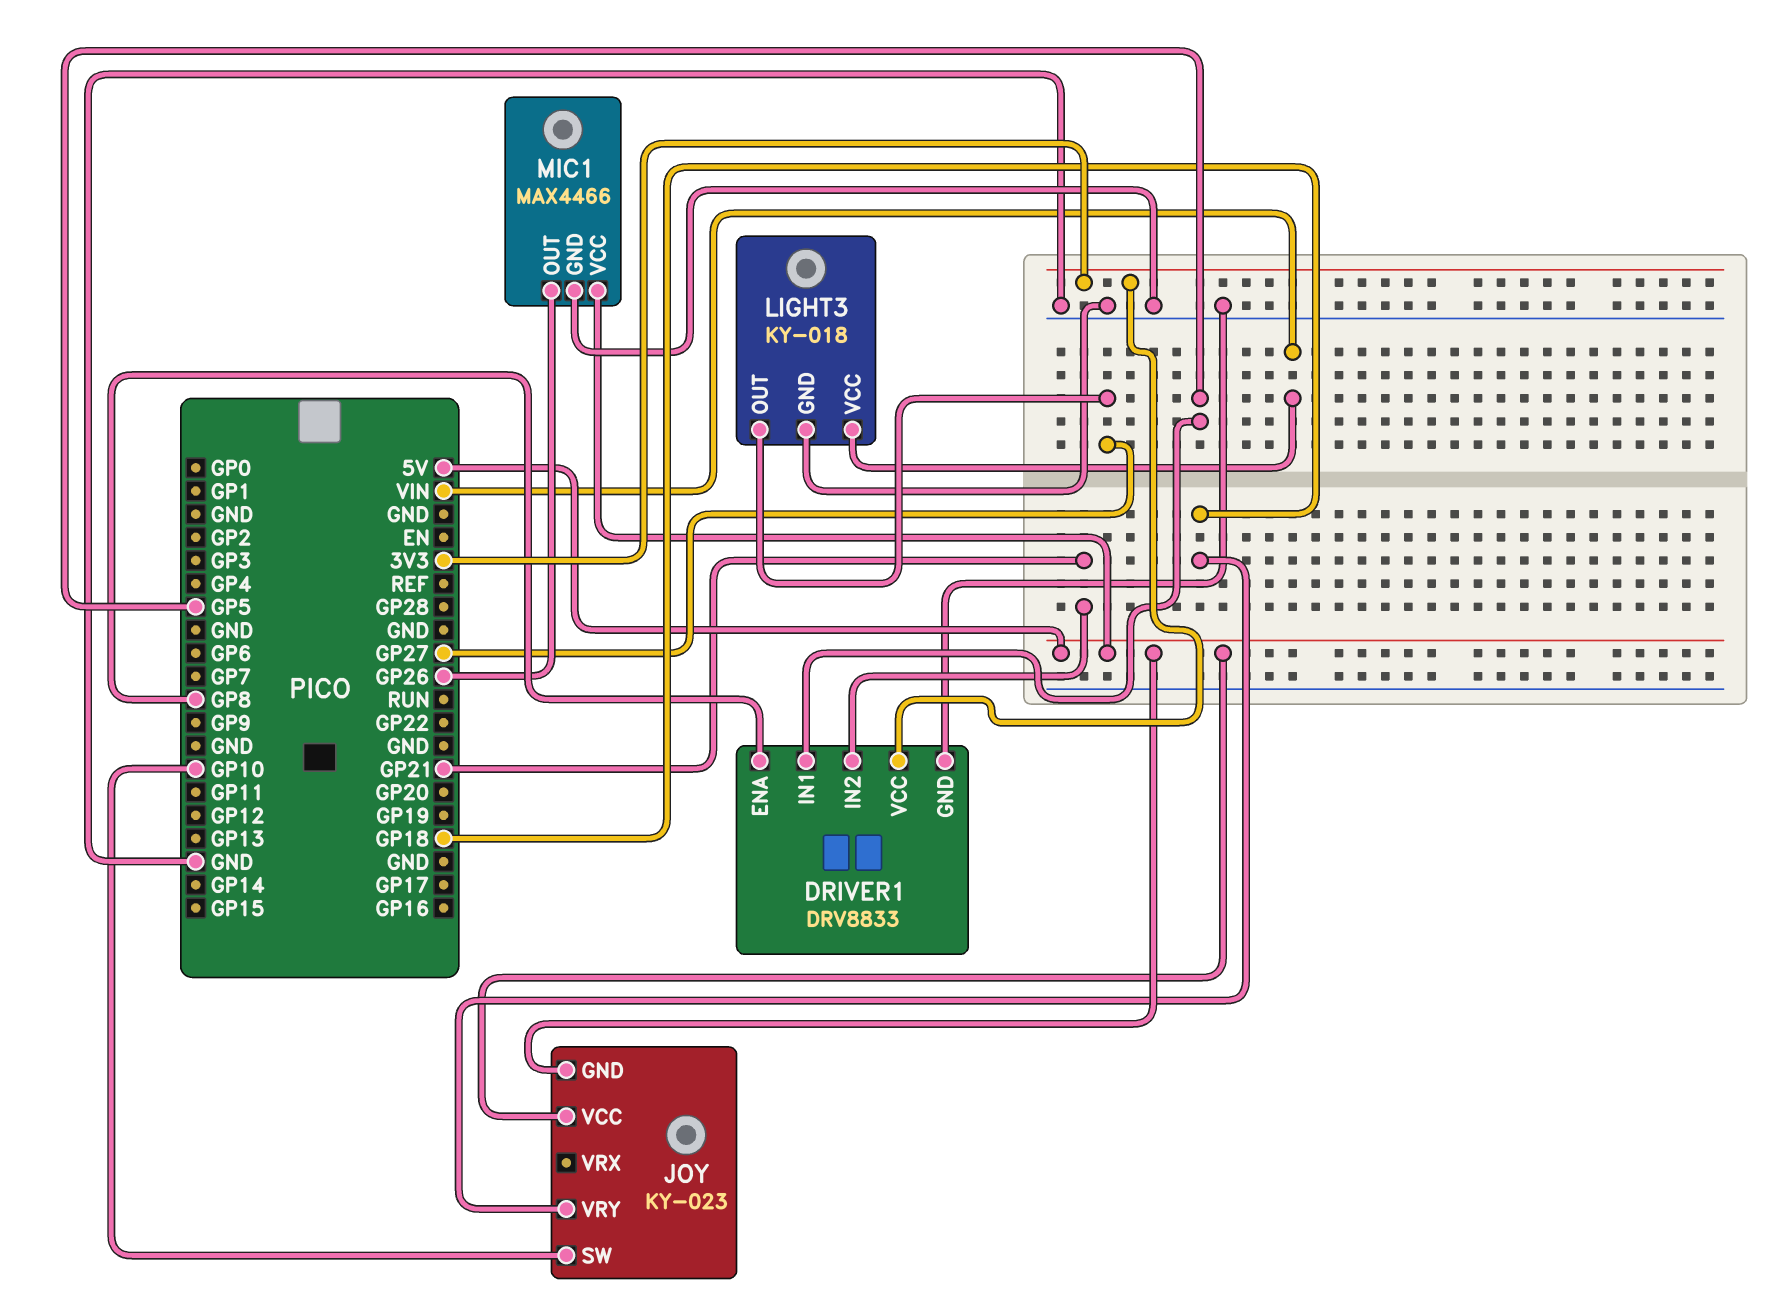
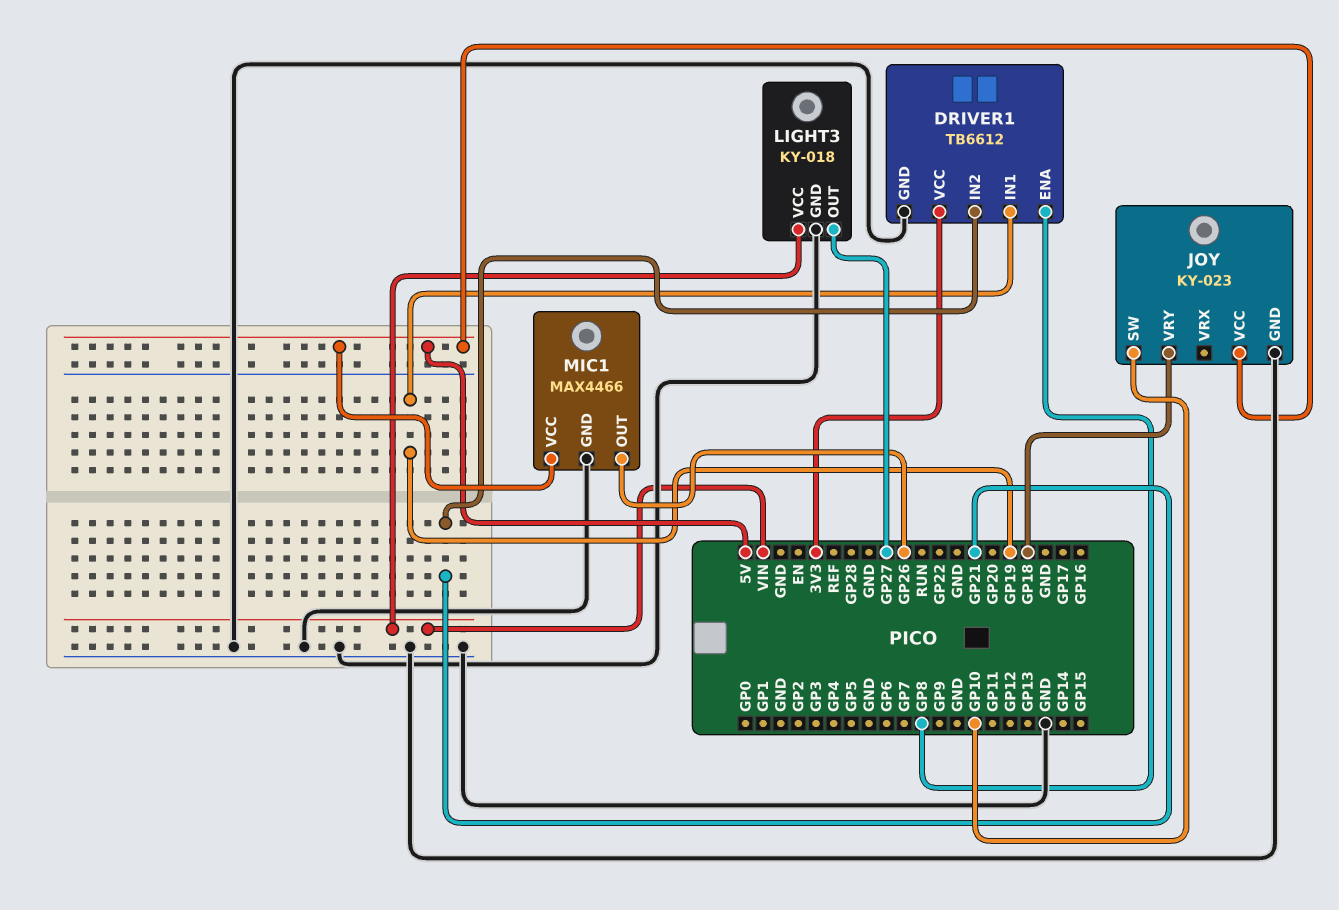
DRIVER1: DRV8833 -> TB6612
DRIVER1 pin IN1: GP5 -> GP19
JOY pin GND: 5V -> GND

